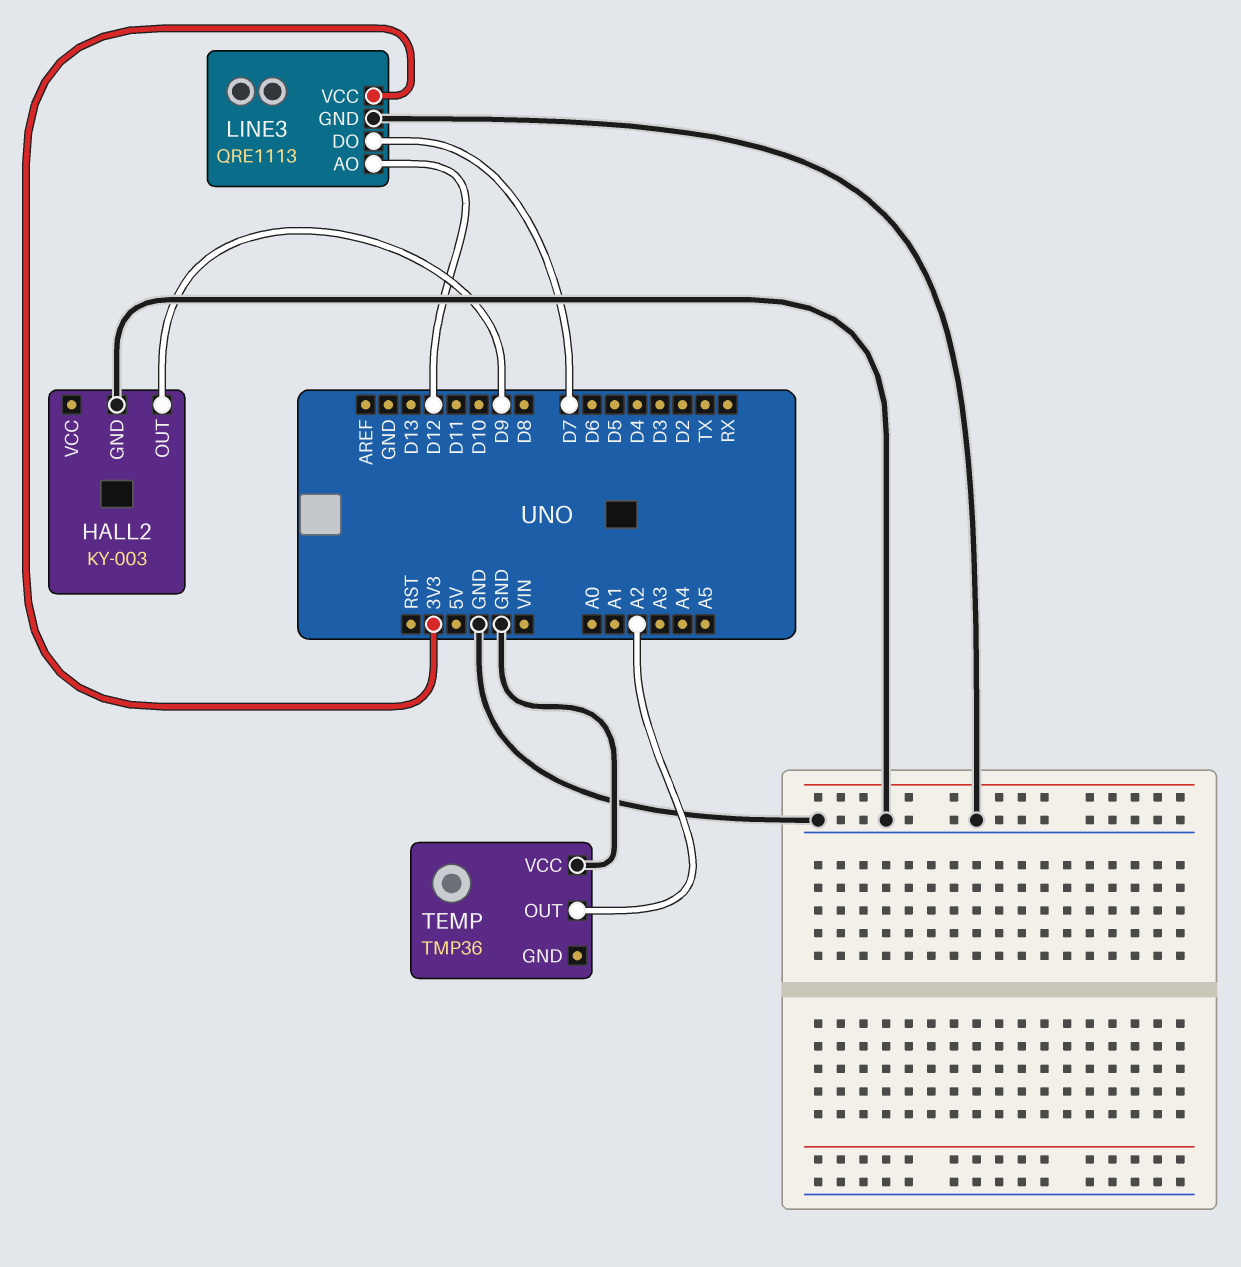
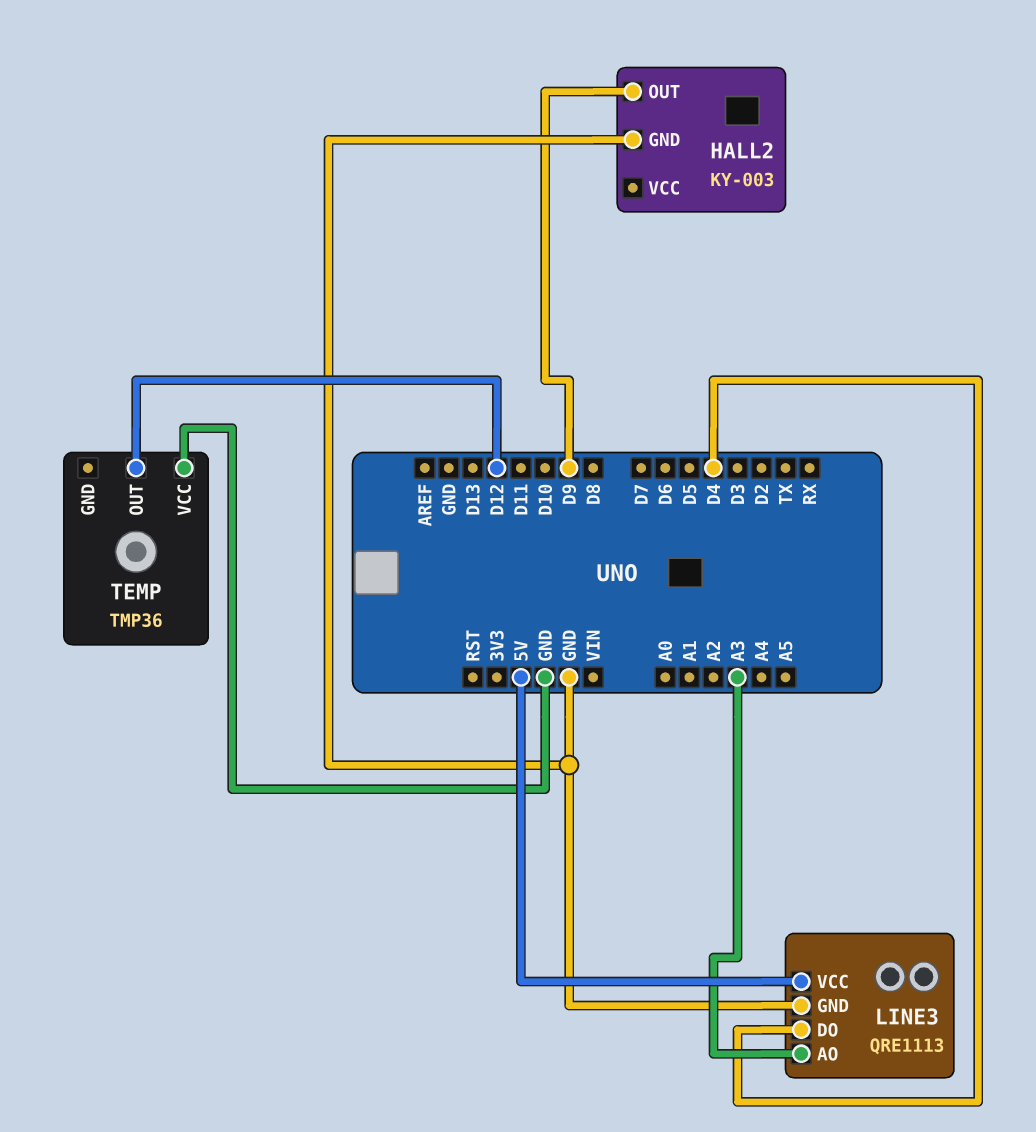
LINE3 pin AO: D12 -> A3
LINE3 pin DO: D7 -> D4
LINE3 pin VCC: 3V3 -> 5V
TEMP pin OUT: A2 -> D12

